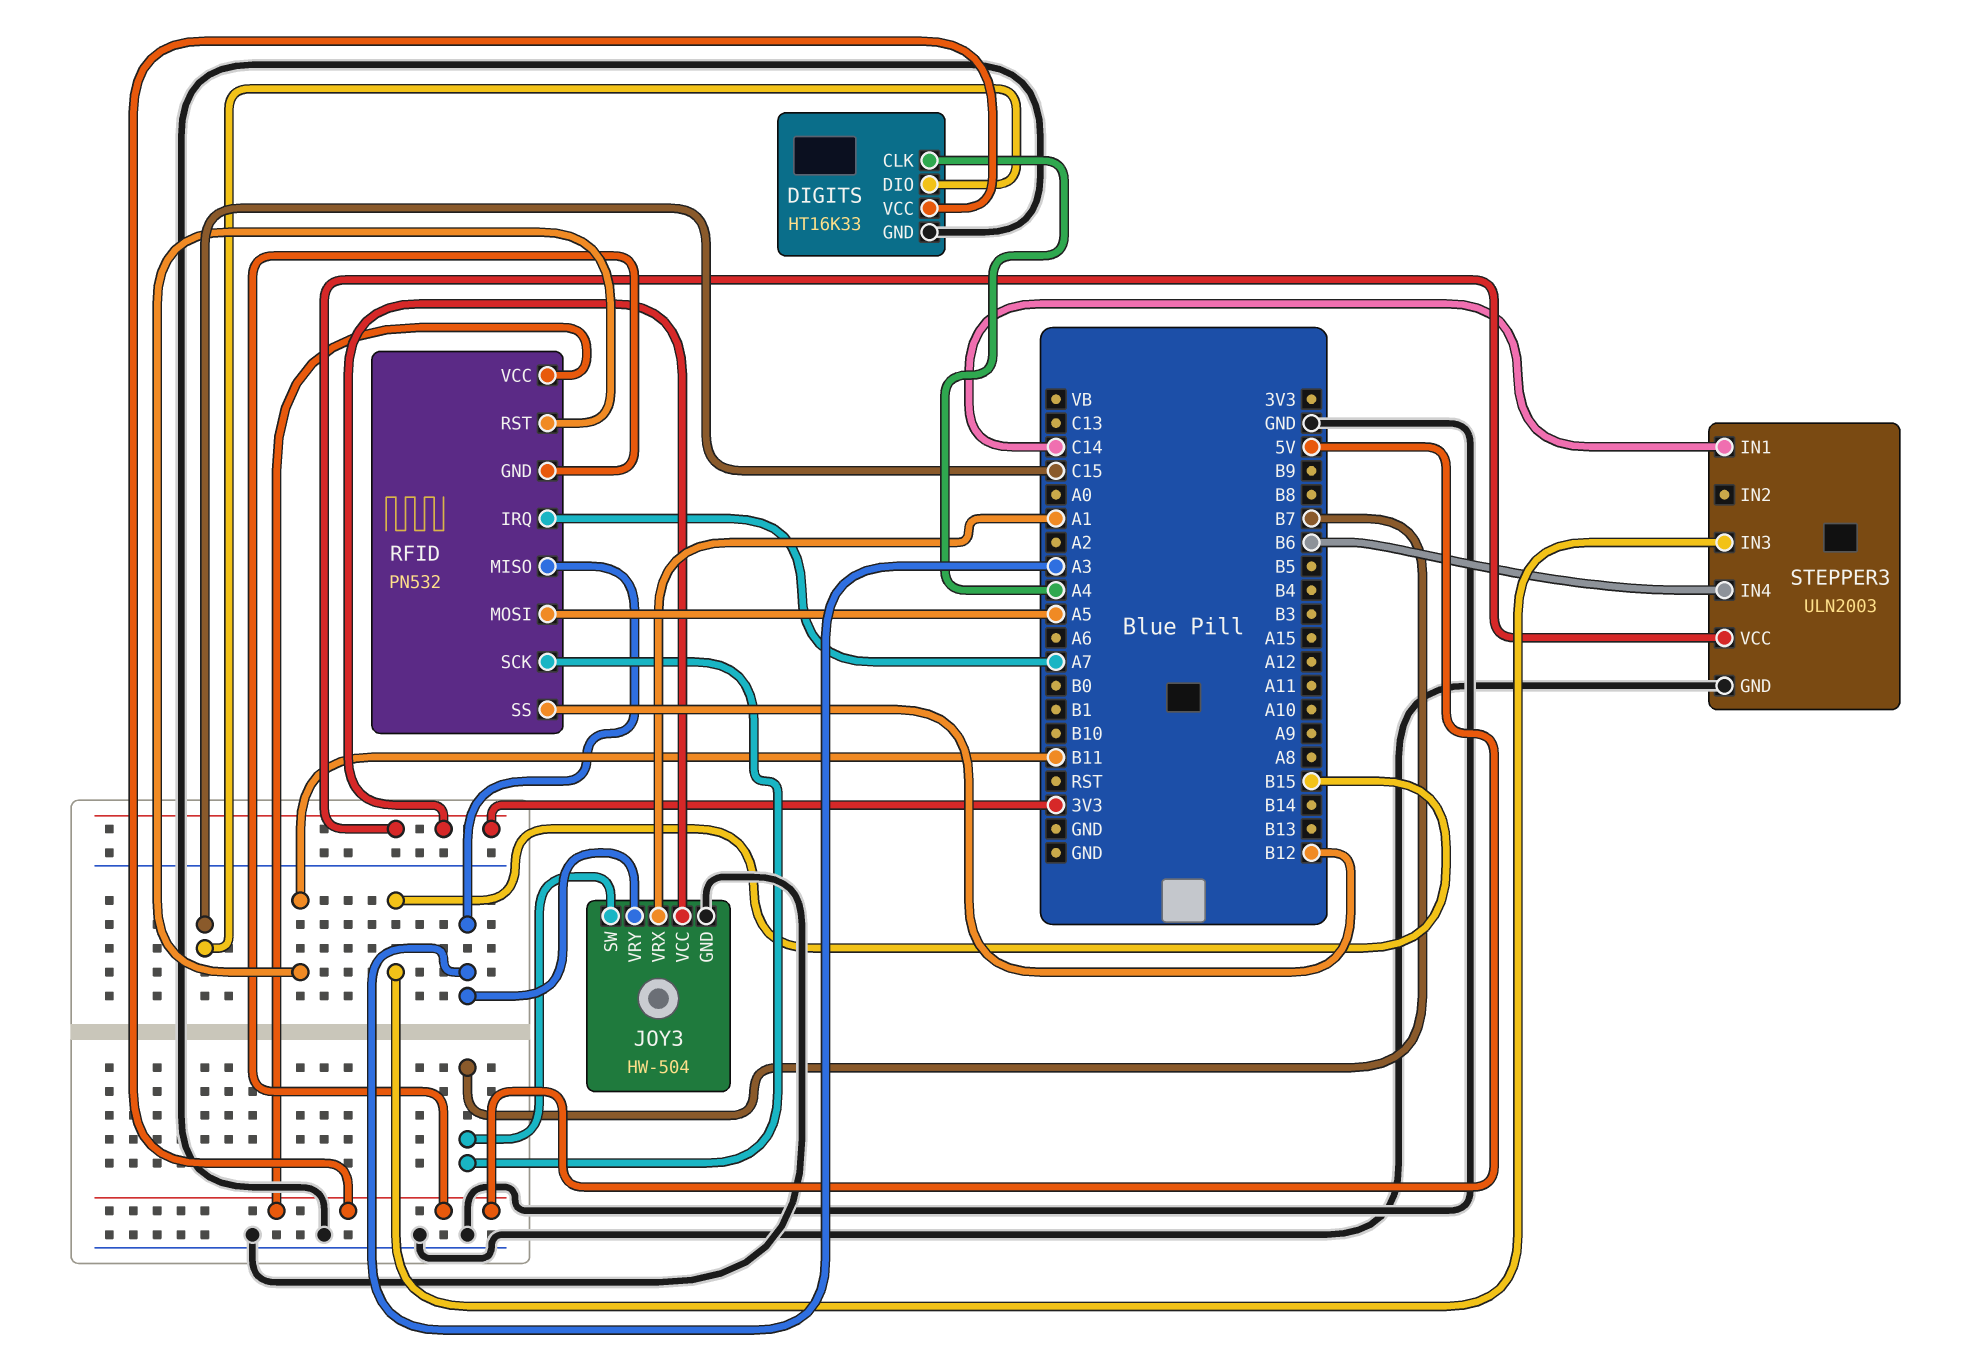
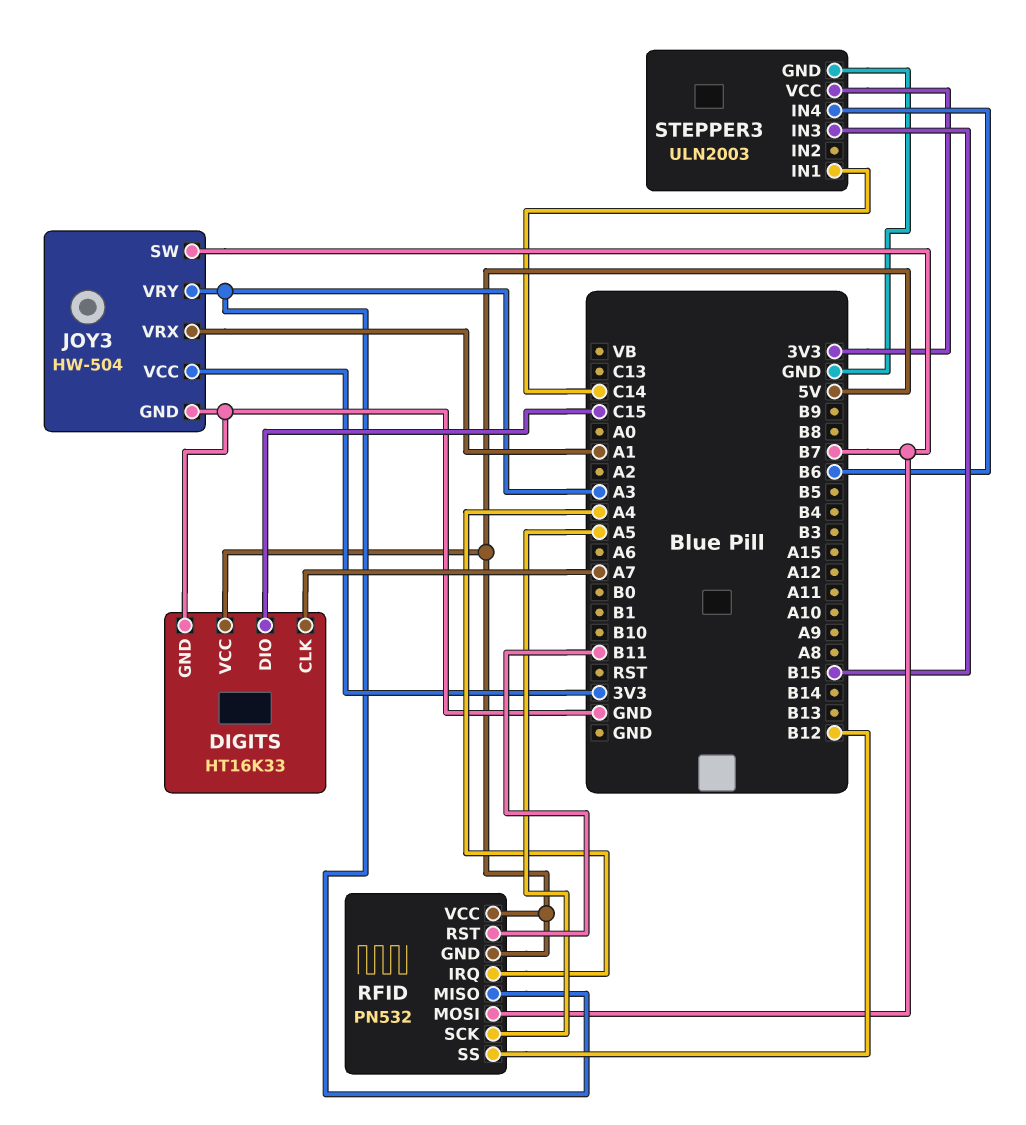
DIGITS pin CLK: A4 -> A7
RFID pin IRQ: A7 -> A4
RFID pin MOSI: A5 -> B7
RFID pin SCK: B7 -> A5

